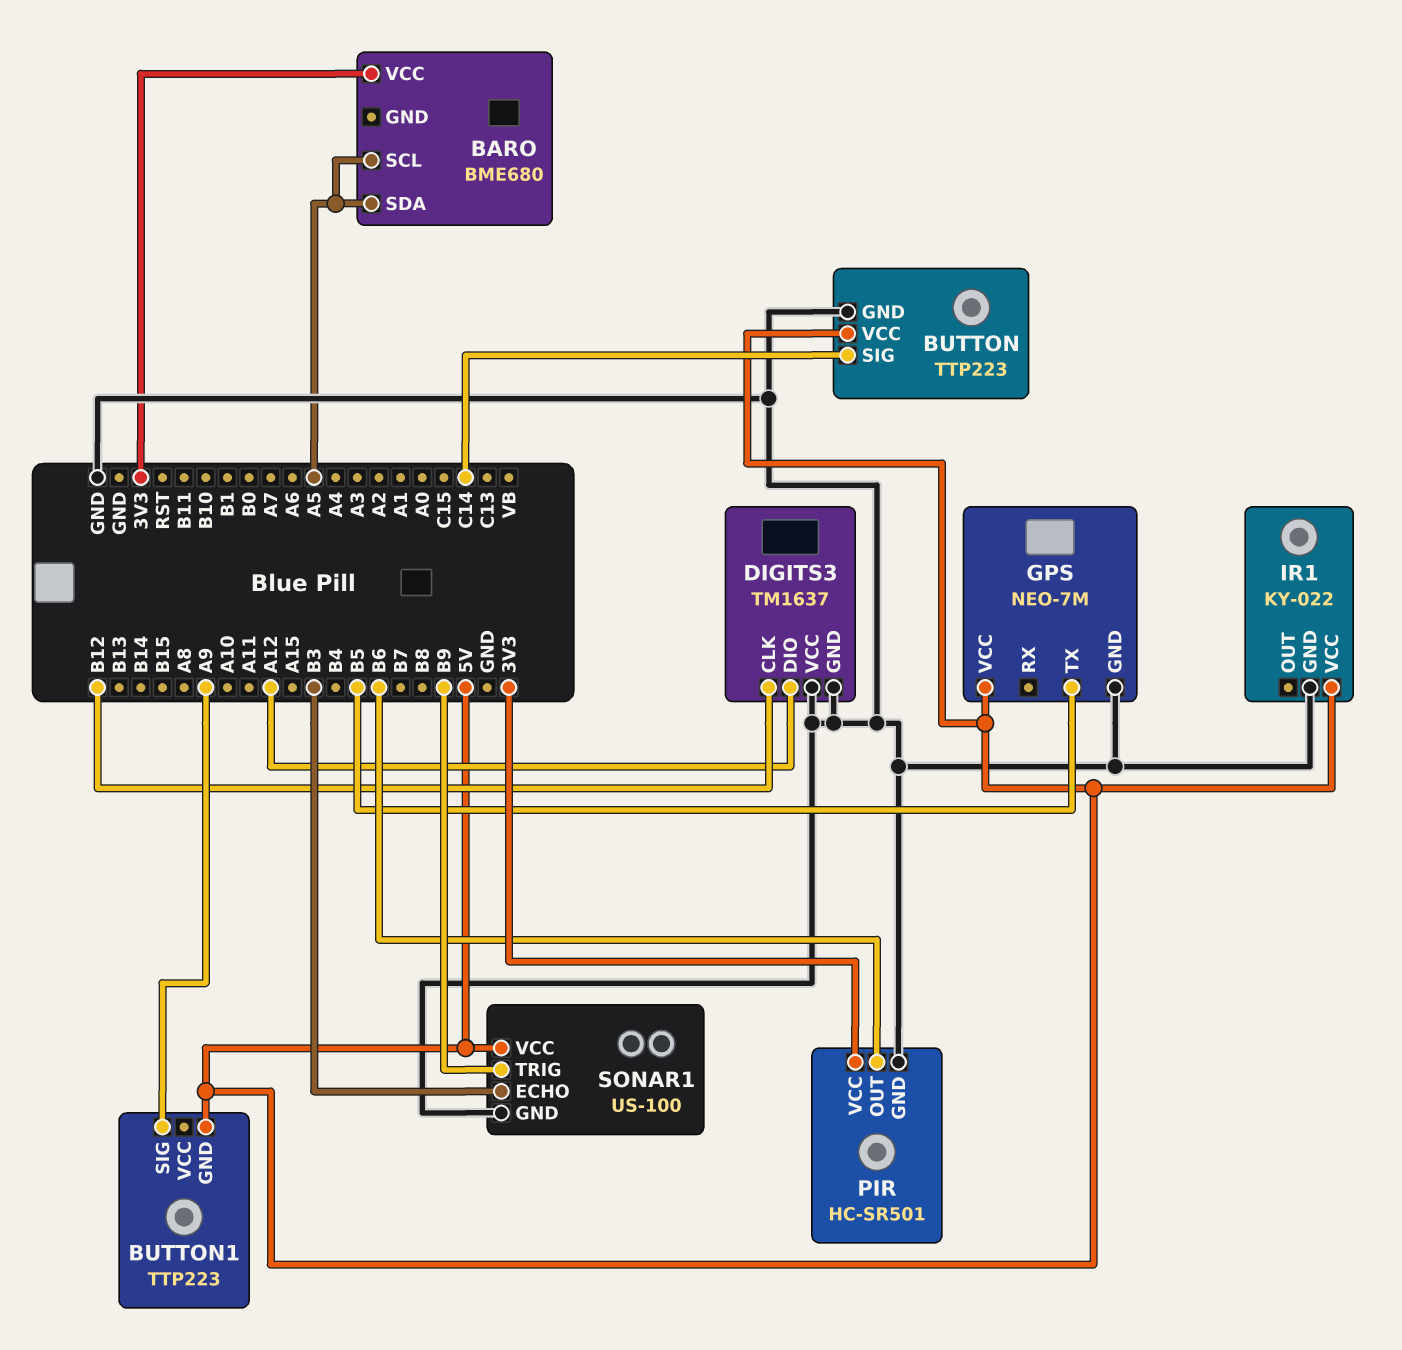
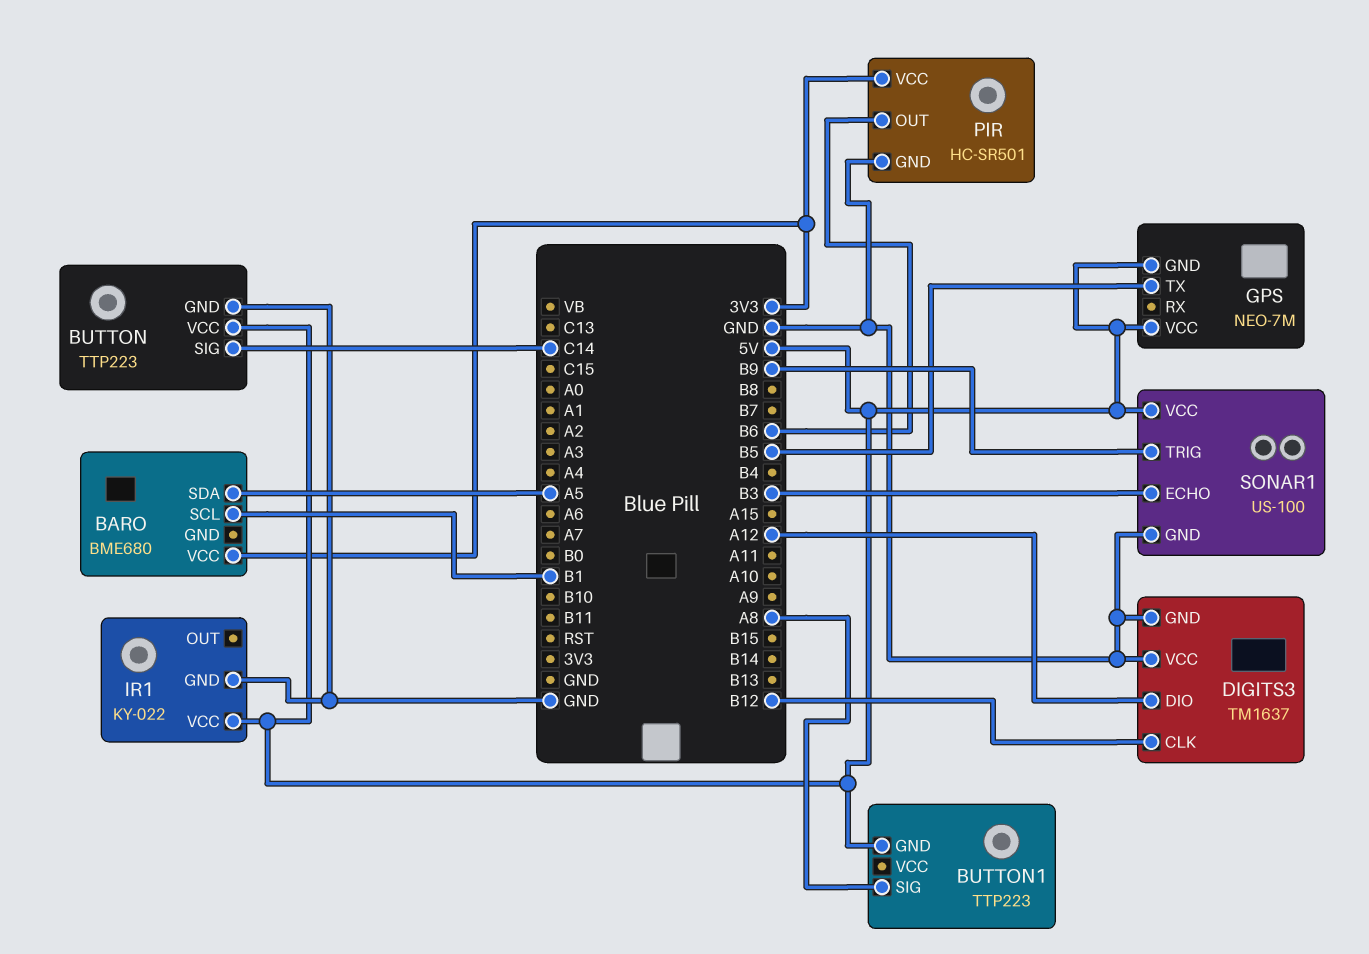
BARO pin SCL: A5 -> B1
BUTTON1 pin SIG: A9 -> A8
GPS pin GND: GND -> 5V

